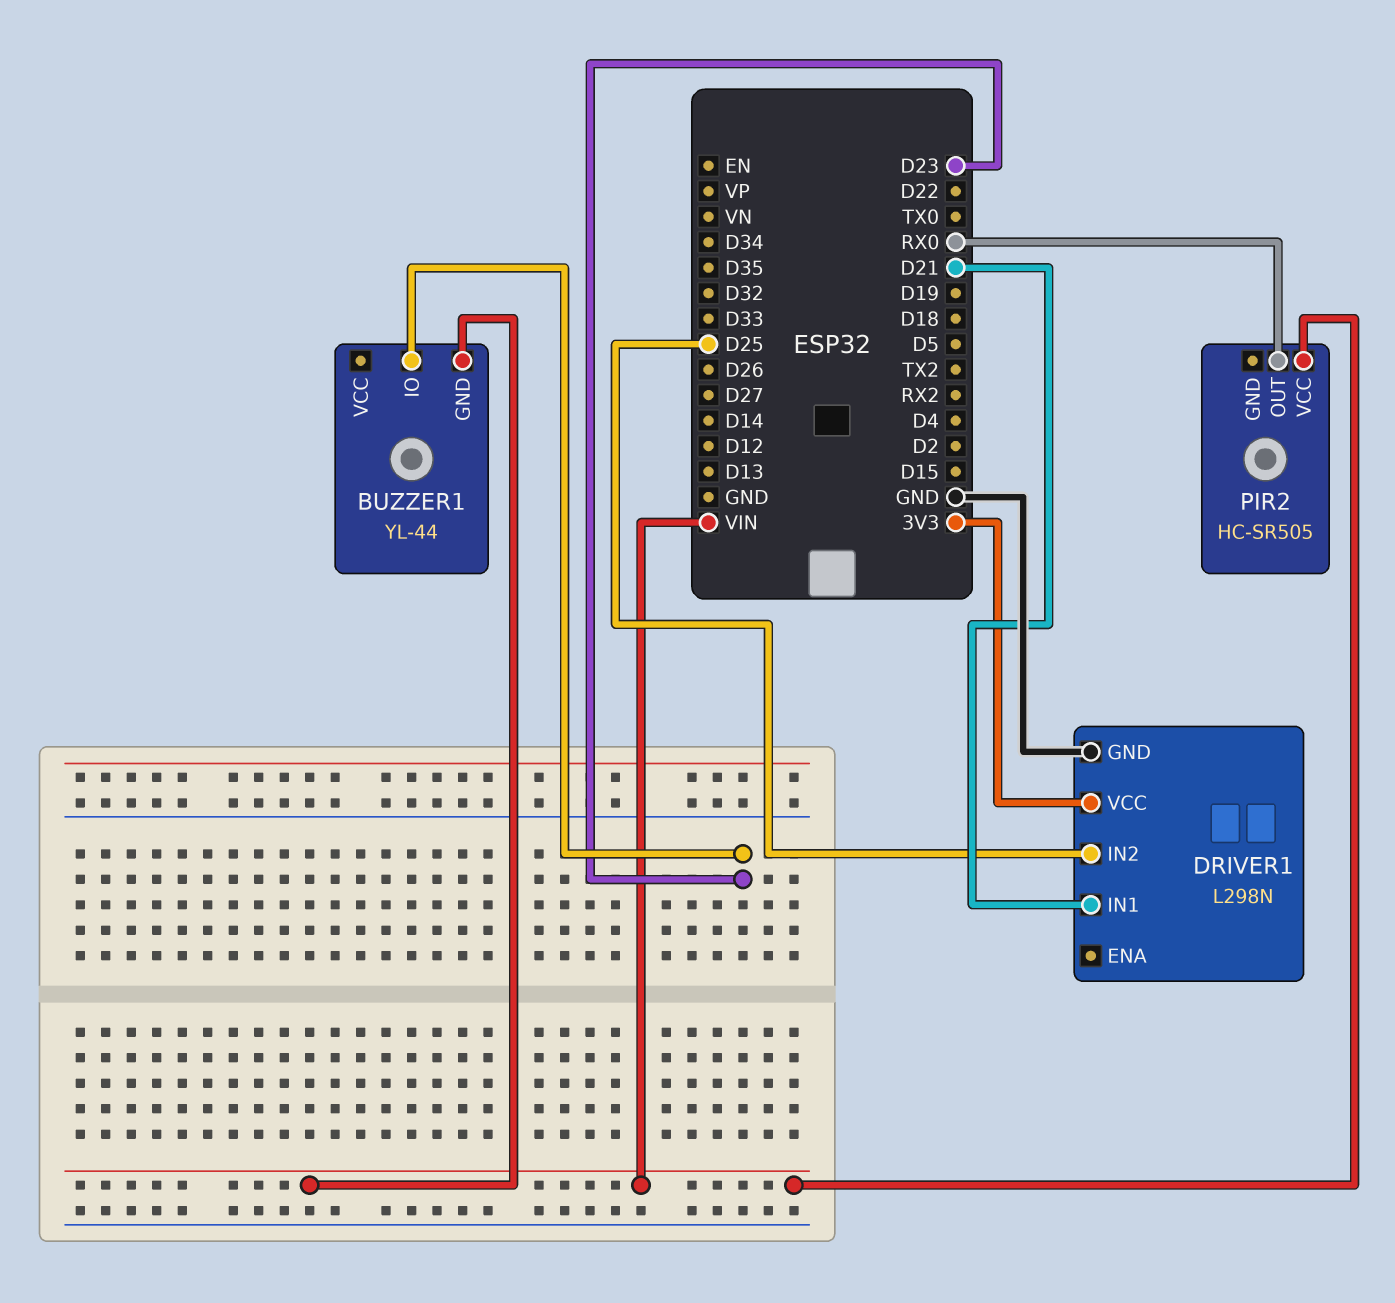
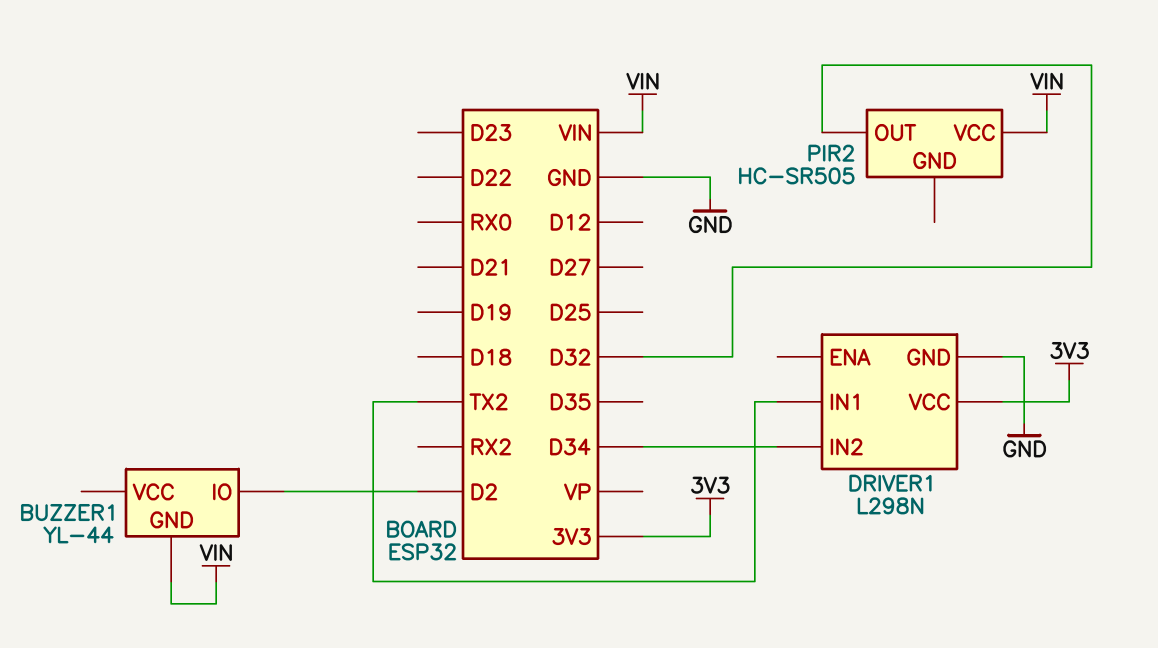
BUZZER1 pin IO: D23 -> D2
DRIVER1 pin IN1: D21 -> TX2
DRIVER1 pin IN2: D25 -> D34
PIR2 pin OUT: RX0 -> D32

